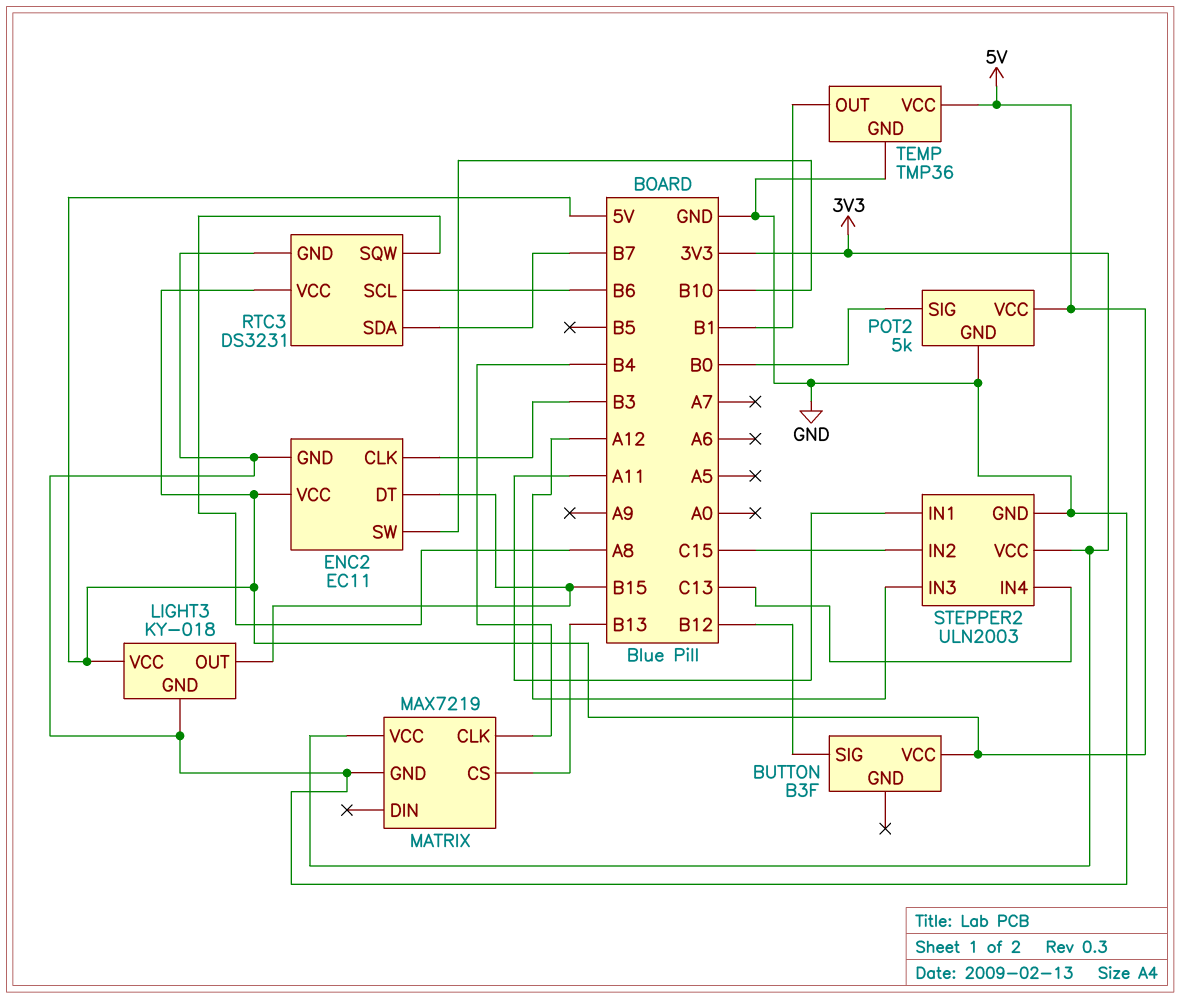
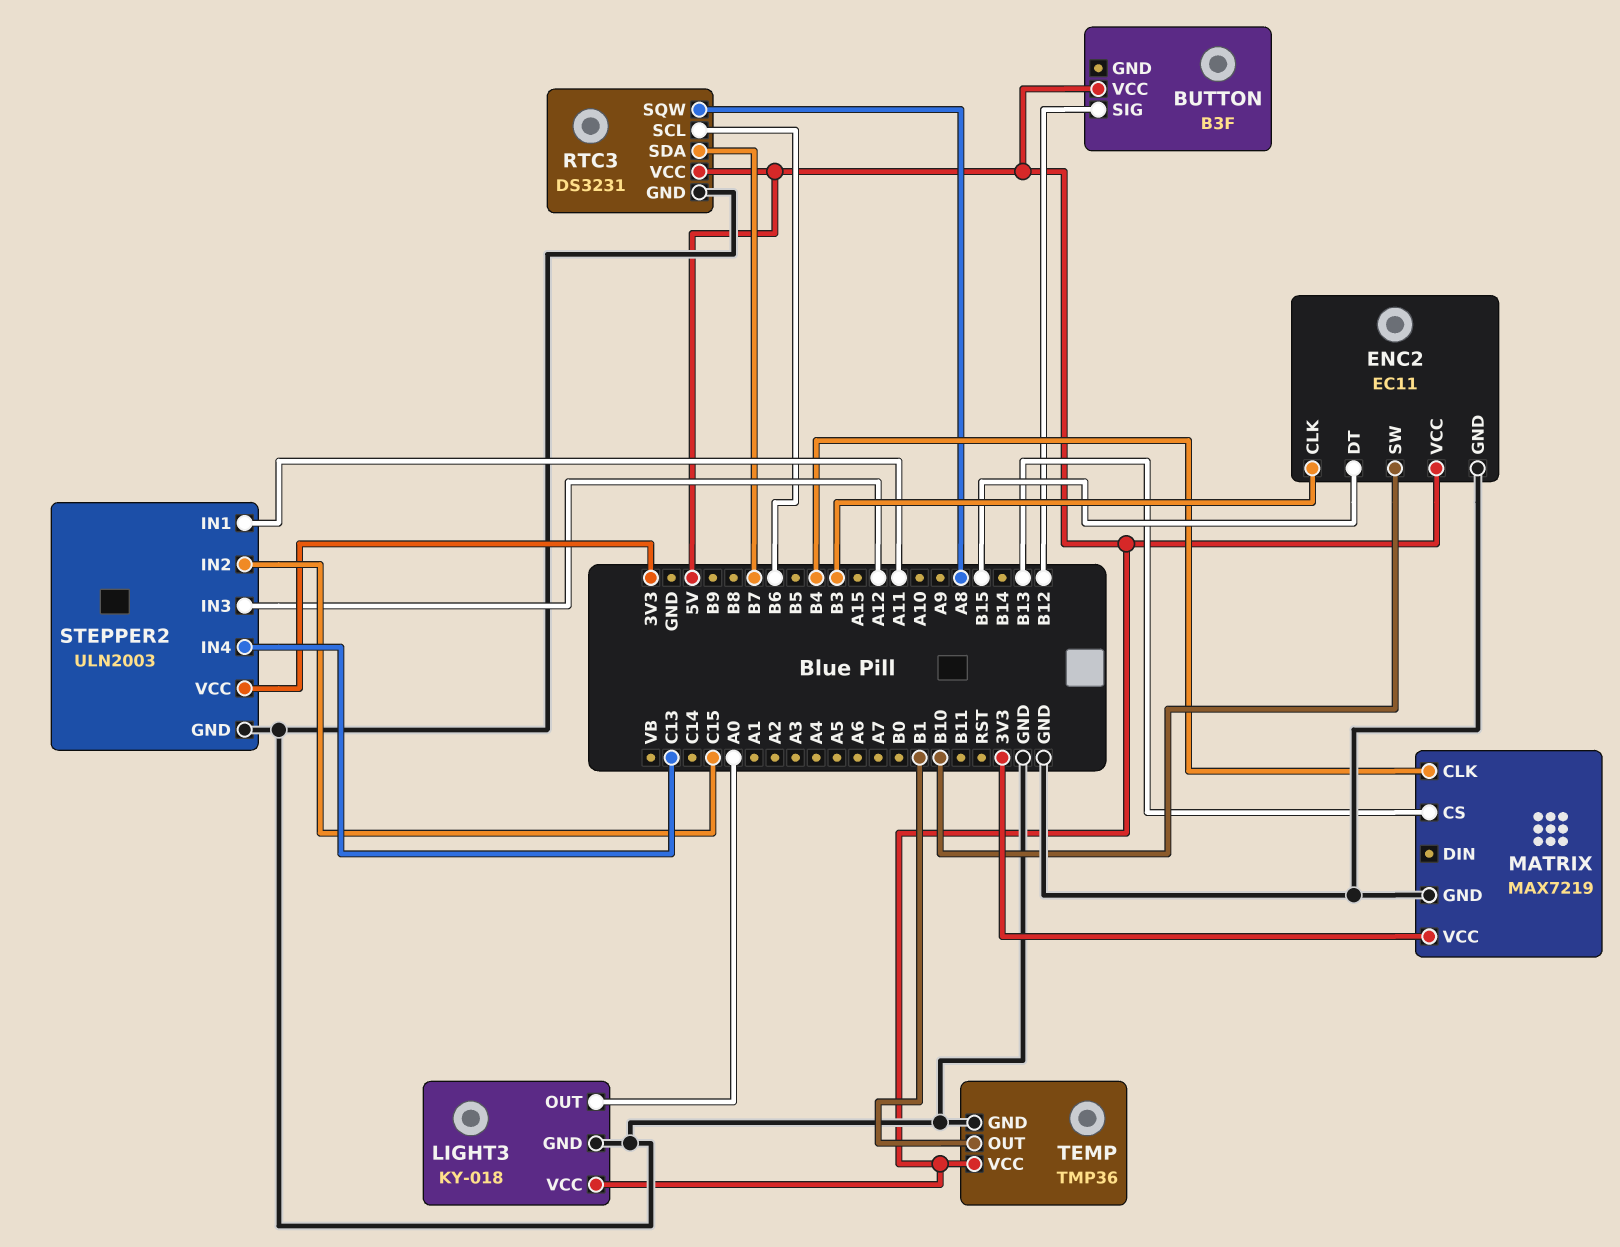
LIGHT3 pin OUT: B15 -> A0
POT2: 5k -> none
POT2 pin GND: GND -> none
POT2 pin SIG: B0 -> none
POT2 pin VCC: 5V -> none

